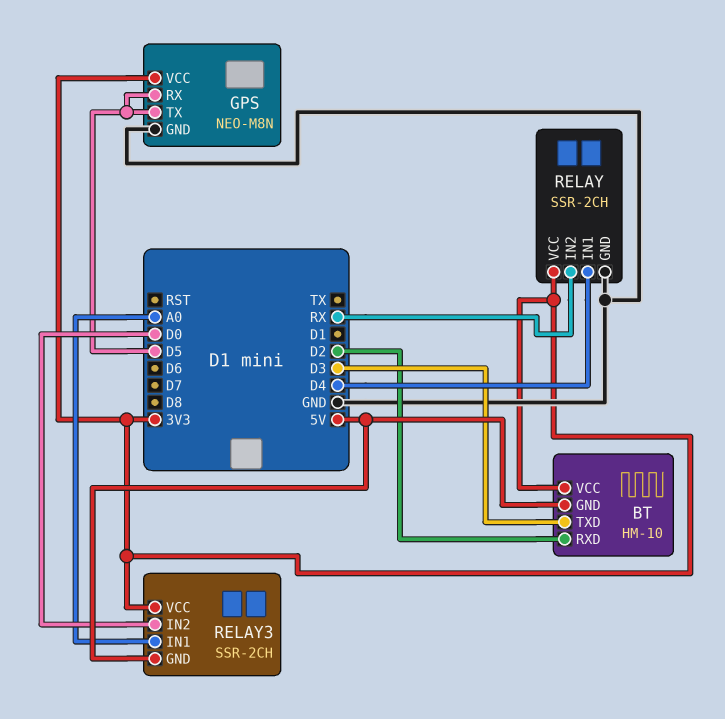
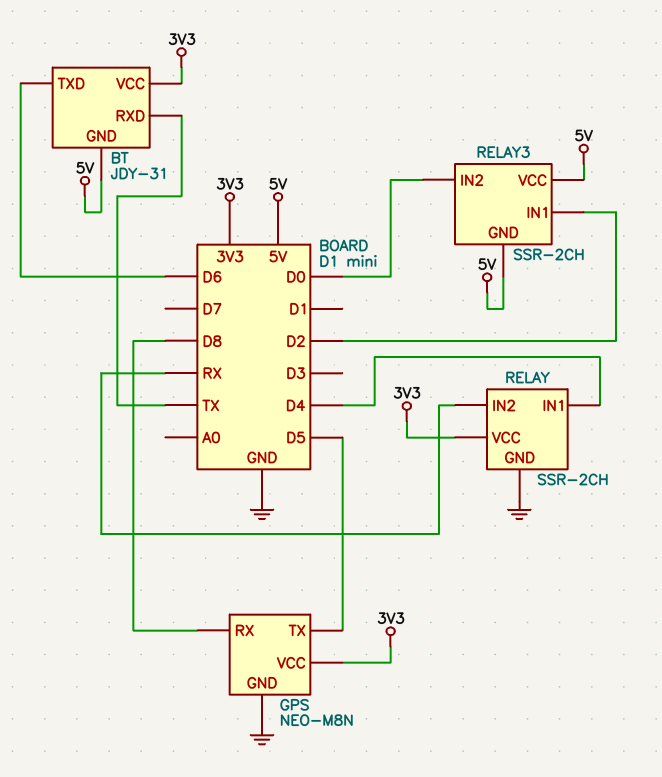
BT: HM-10 -> JDY-31
BT pin RXD: D2 -> TX
BT pin TXD: D3 -> D6
GPS pin RX: D5 -> D8
RELAY3 pin IN1: A0 -> D2
RELAY3 pin VCC: 3V3 -> 5V

